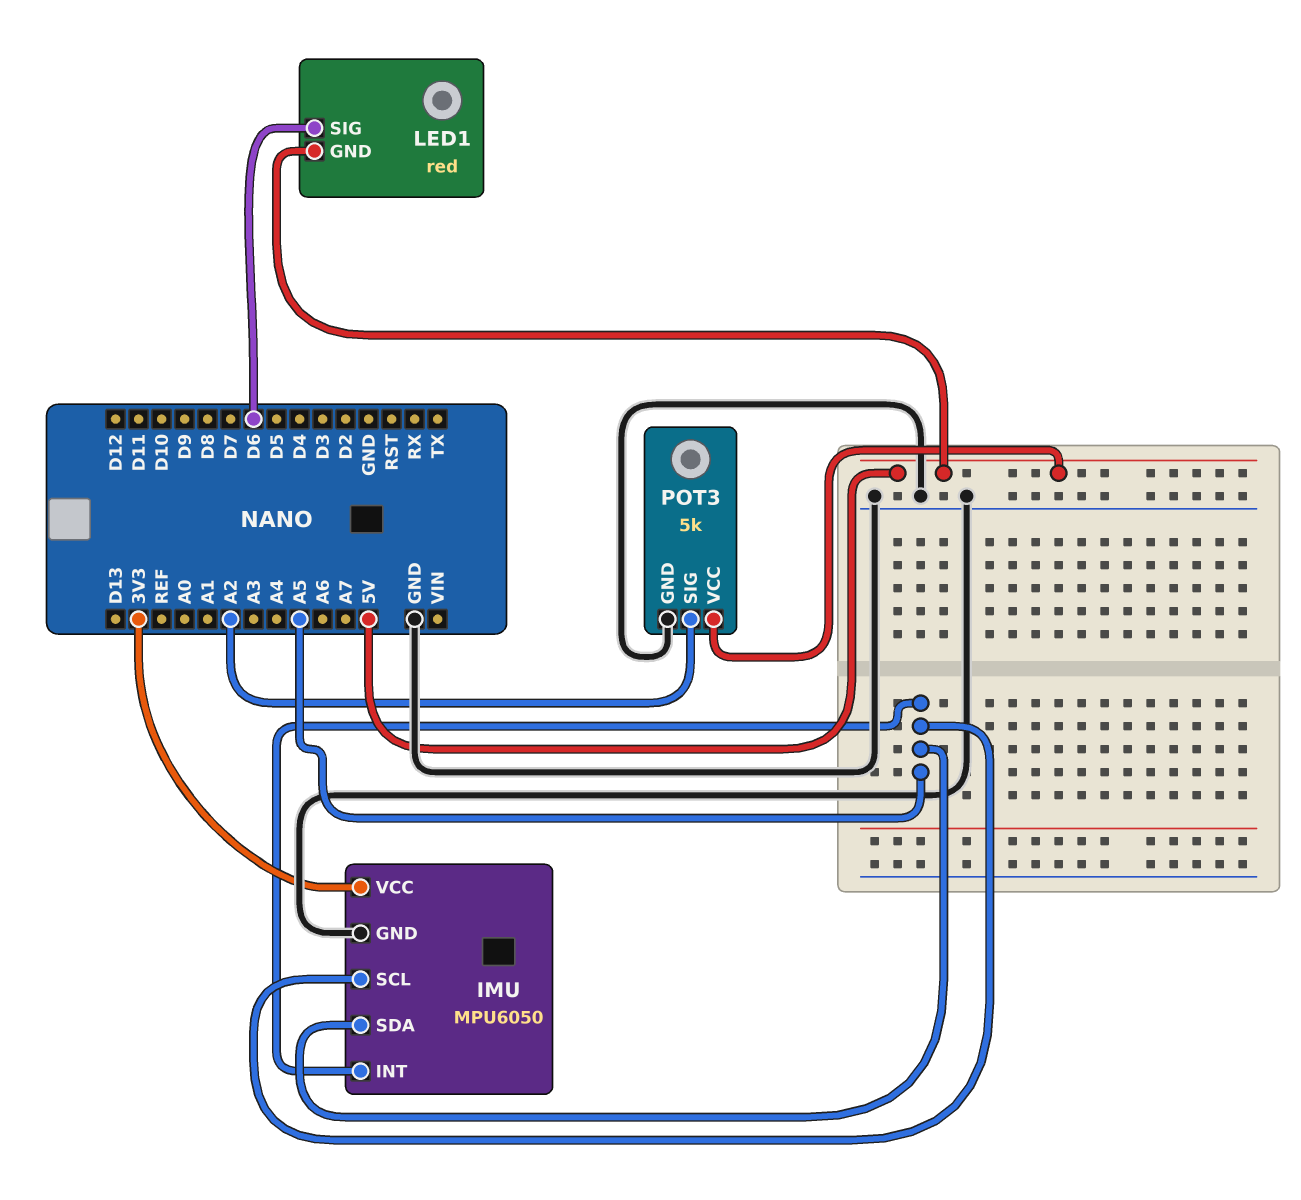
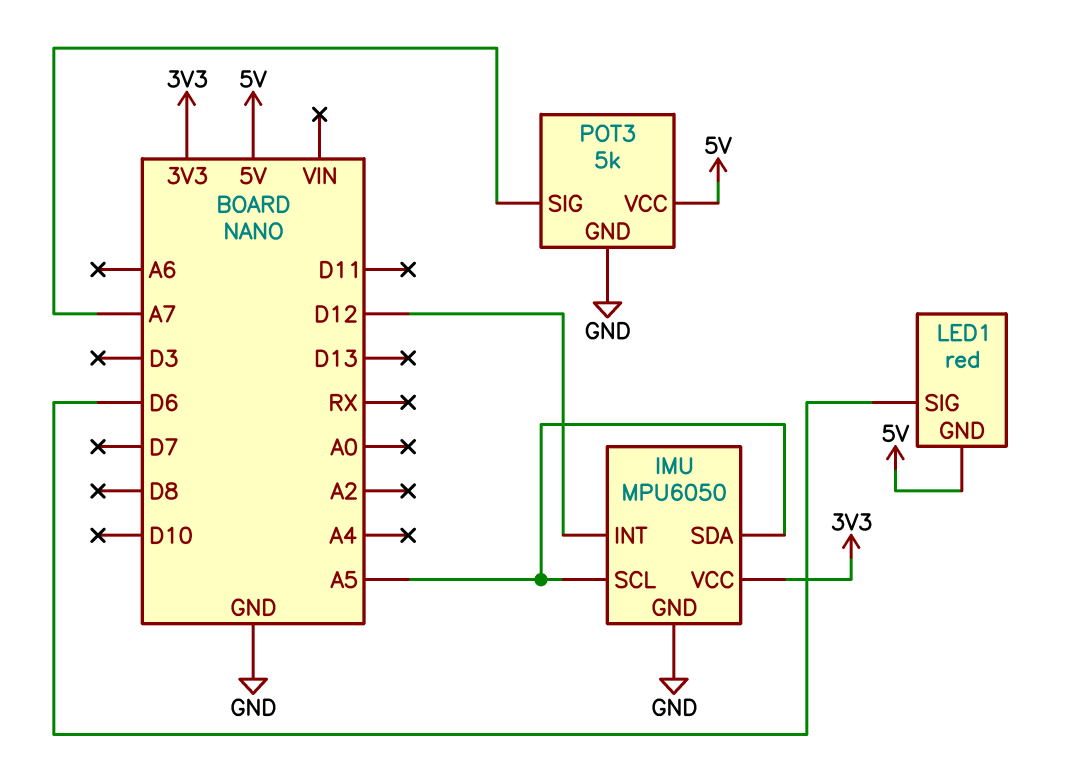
IMU pin INT: A5 -> D12
POT3 pin SIG: A2 -> A7

